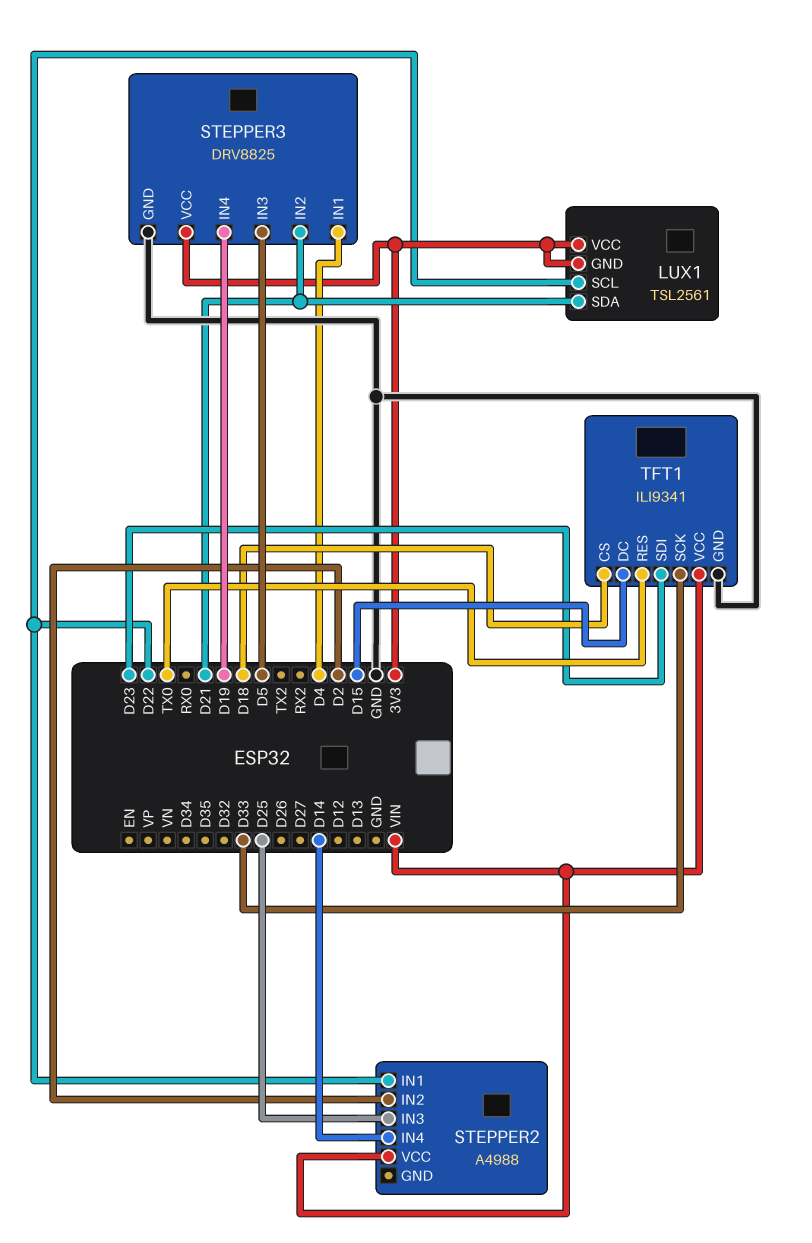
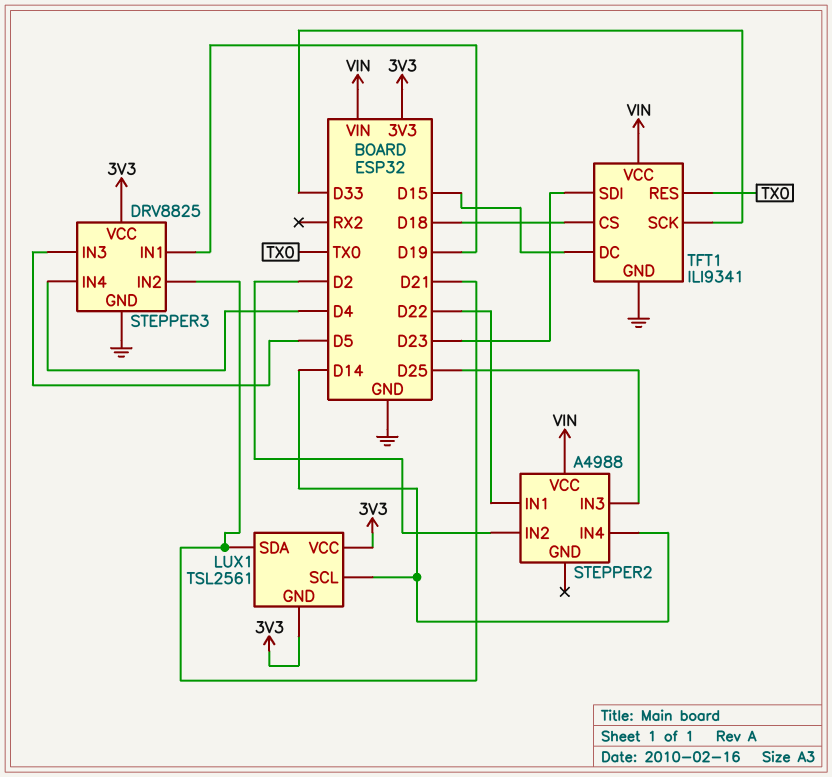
LUX1 pin SCL: D22 -> D14
STEPPER3 pin IN1: D4 -> D19
STEPPER3 pin IN4: D19 -> D4

